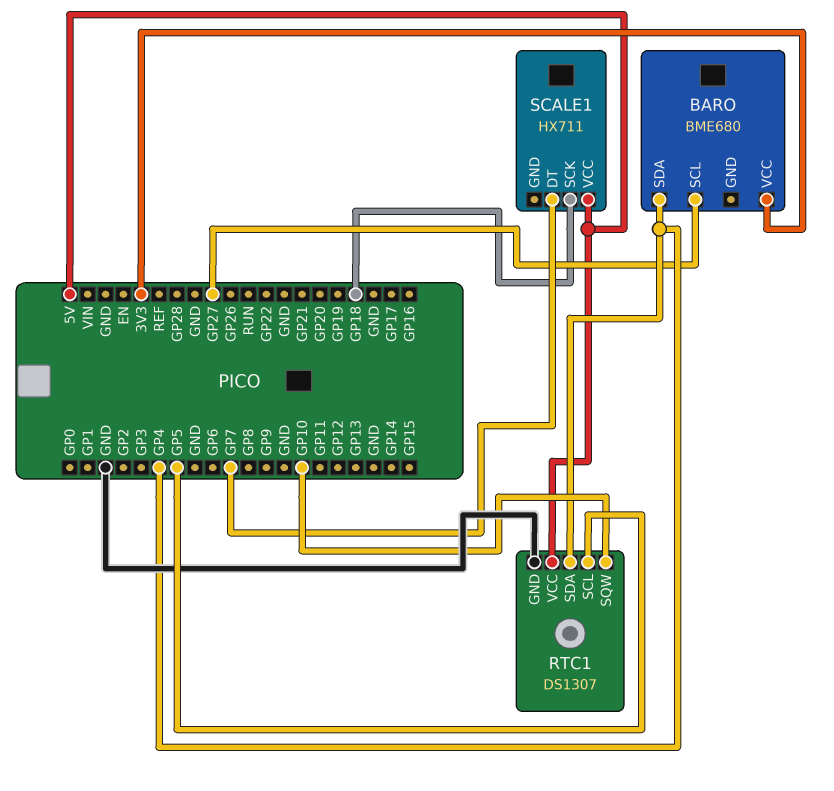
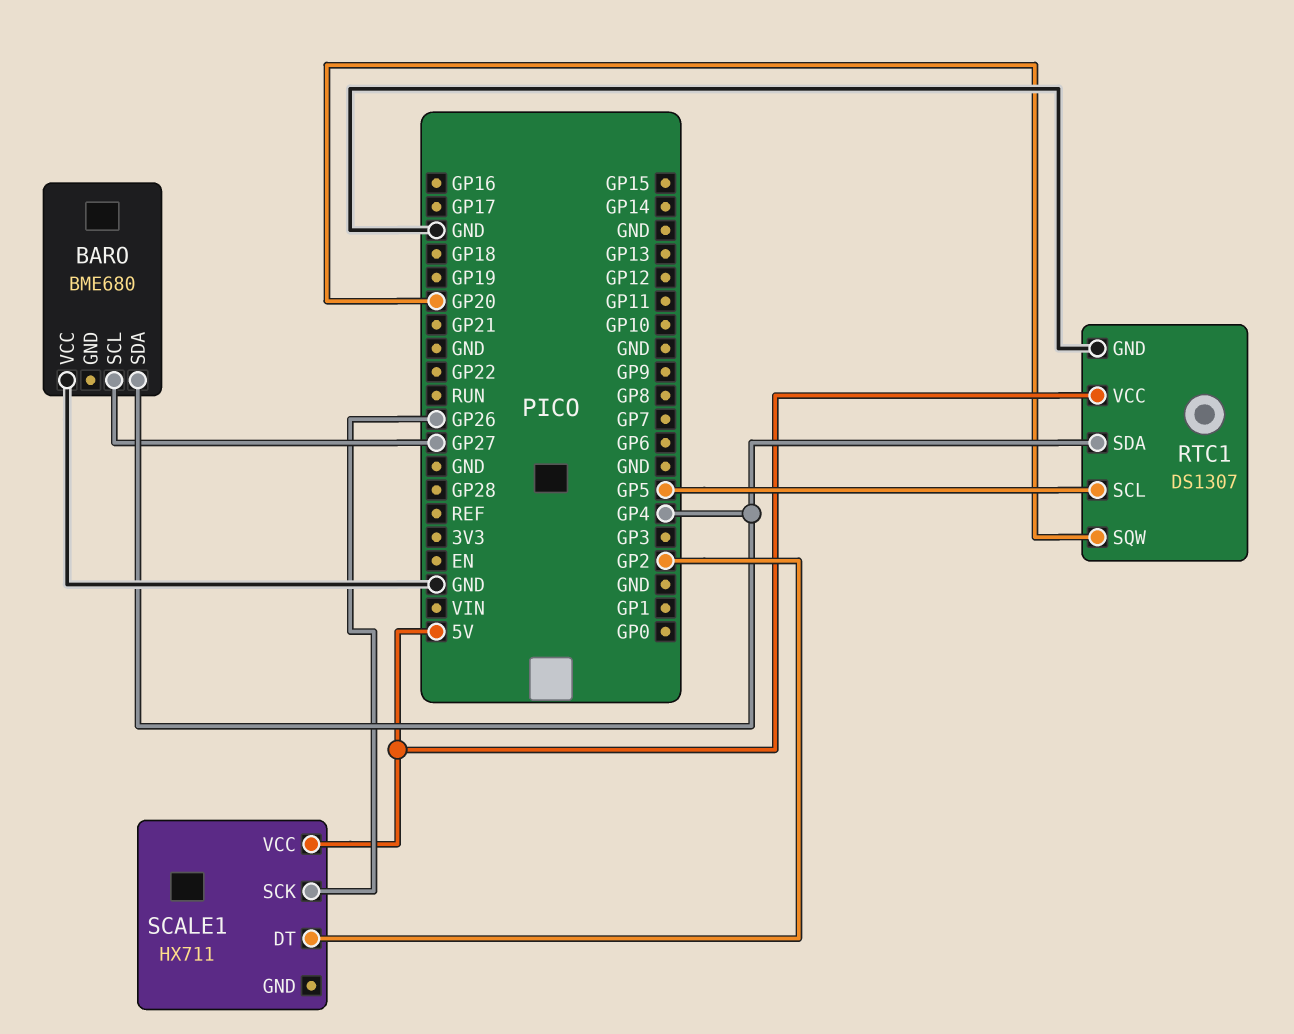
BARO pin VCC: 3V3 -> GND
RTC1 pin SQW: GP10 -> GP20
SCALE1 pin DT: GP7 -> GP2
SCALE1 pin SCK: GP18 -> GP26

